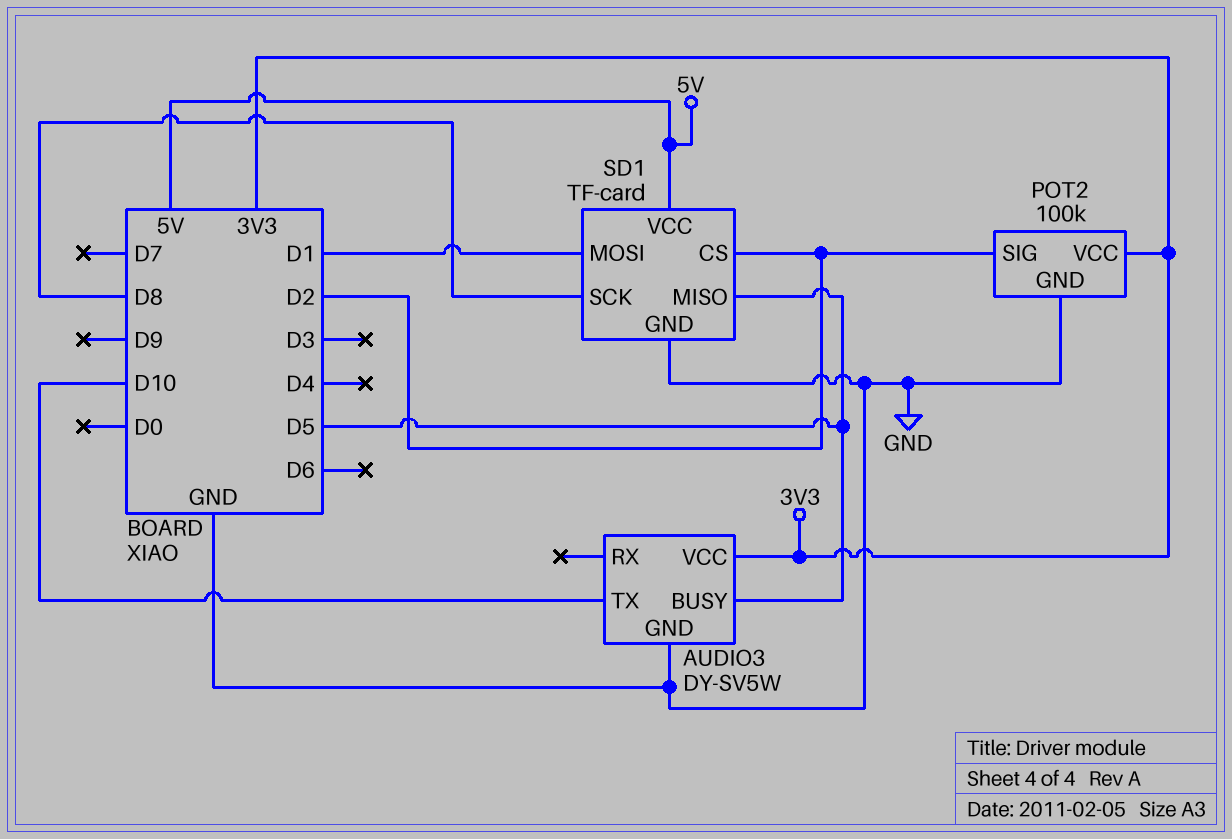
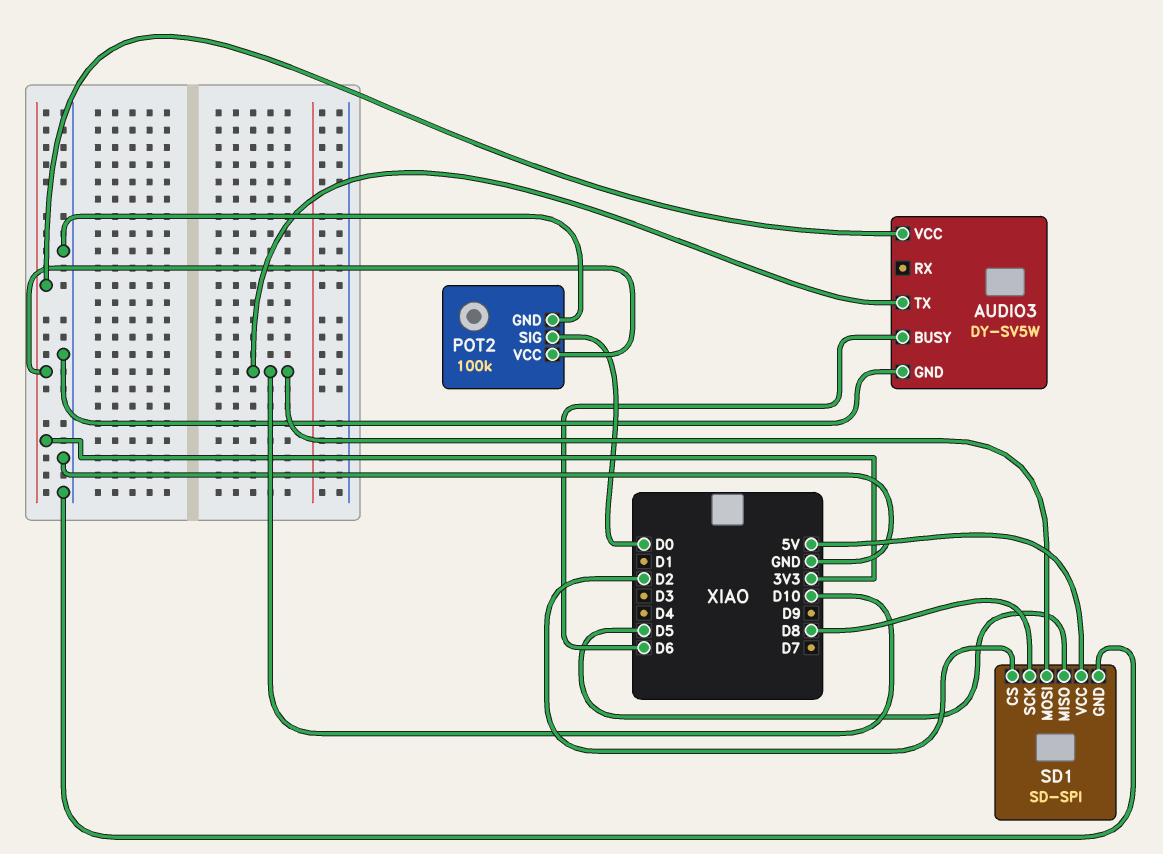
AUDIO3 pin BUSY: D5 -> D6
POT2 pin SIG: D2 -> D0
SD1: TF-card -> SD-SPI
SD1 pin MOSI: D1 -> D10

